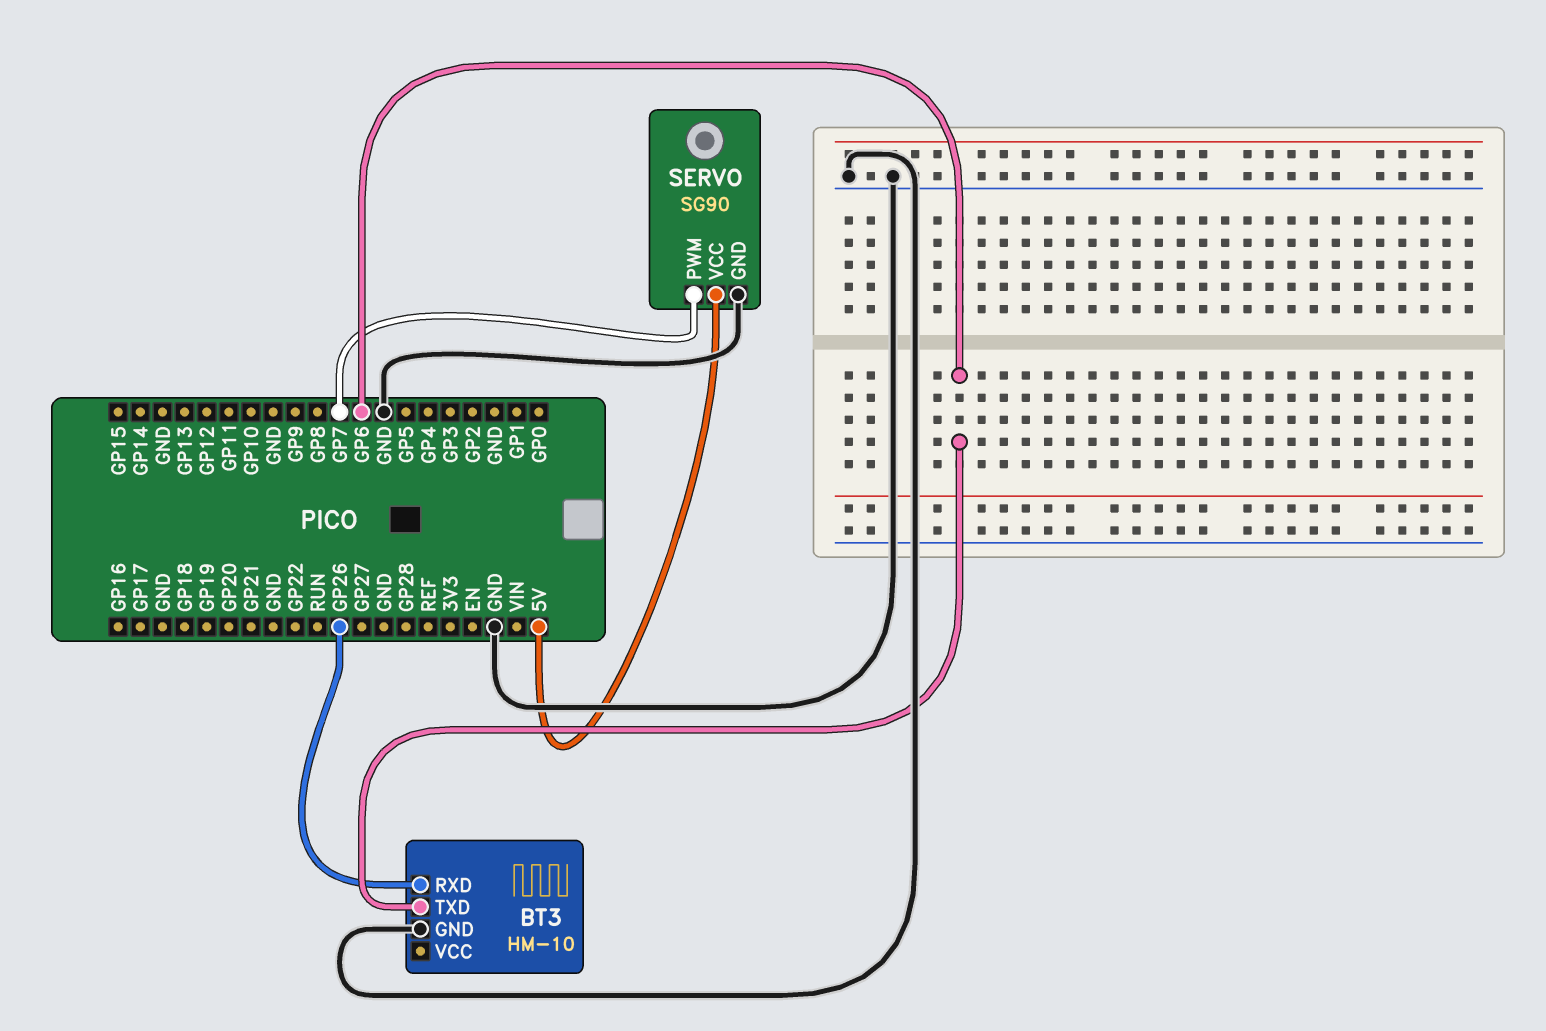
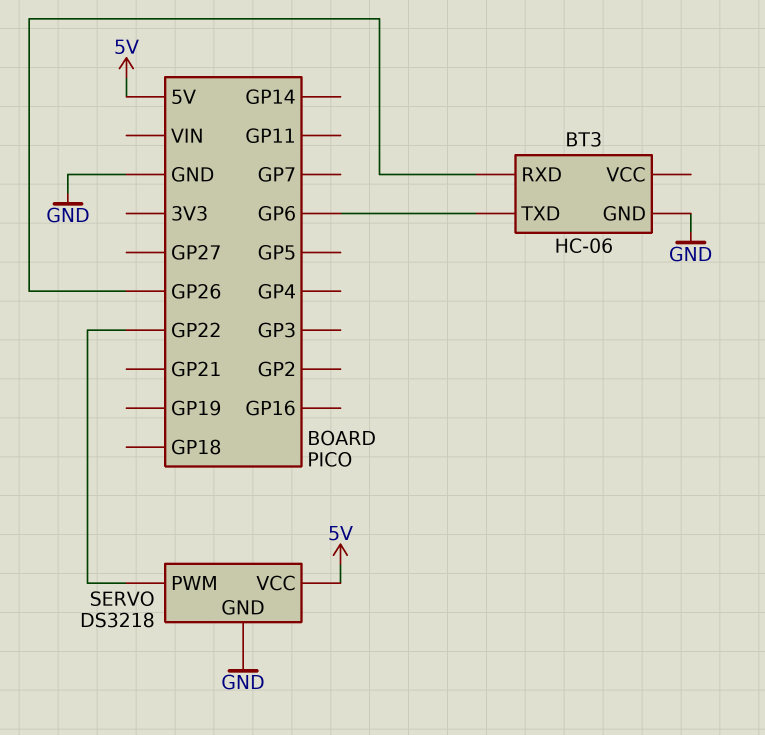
BT3: HM-10 -> HC-06
SERVO: SG90 -> DS3218
SERVO pin PWM: GP7 -> GP22

